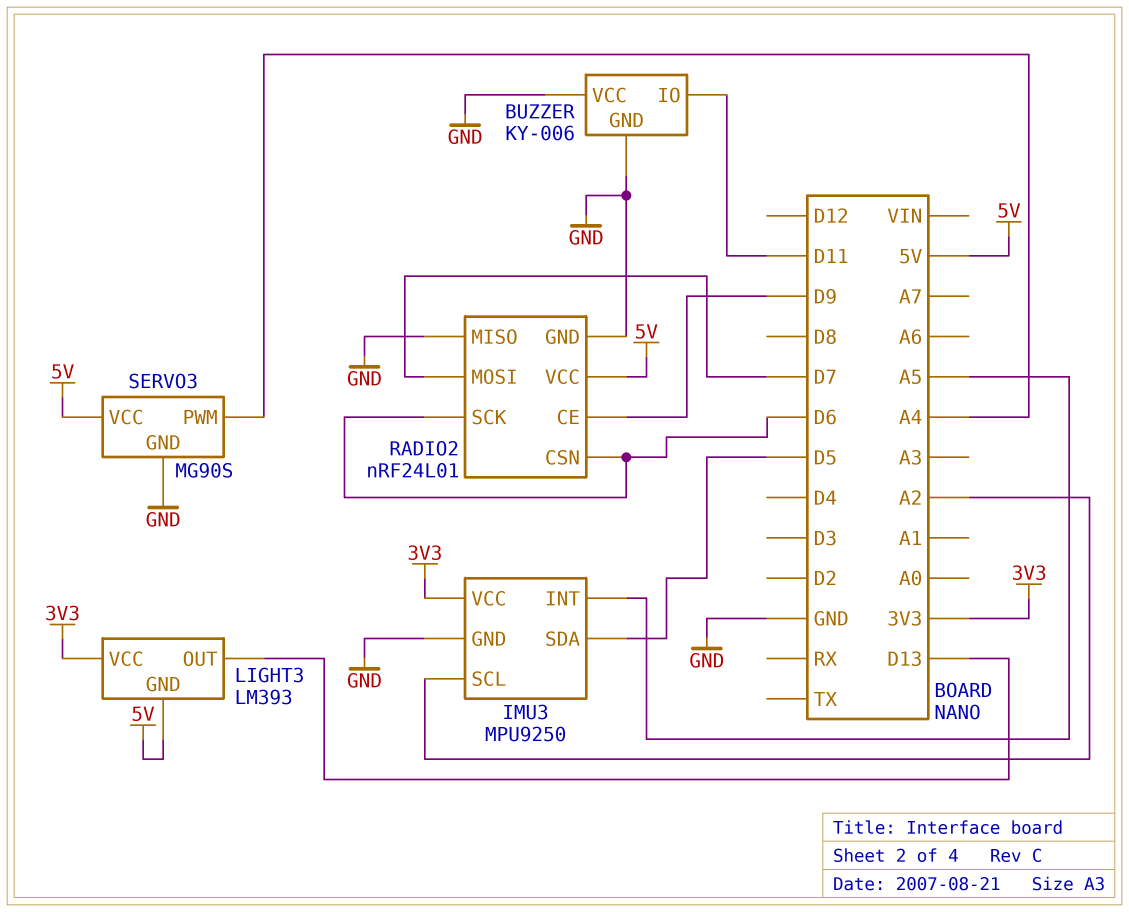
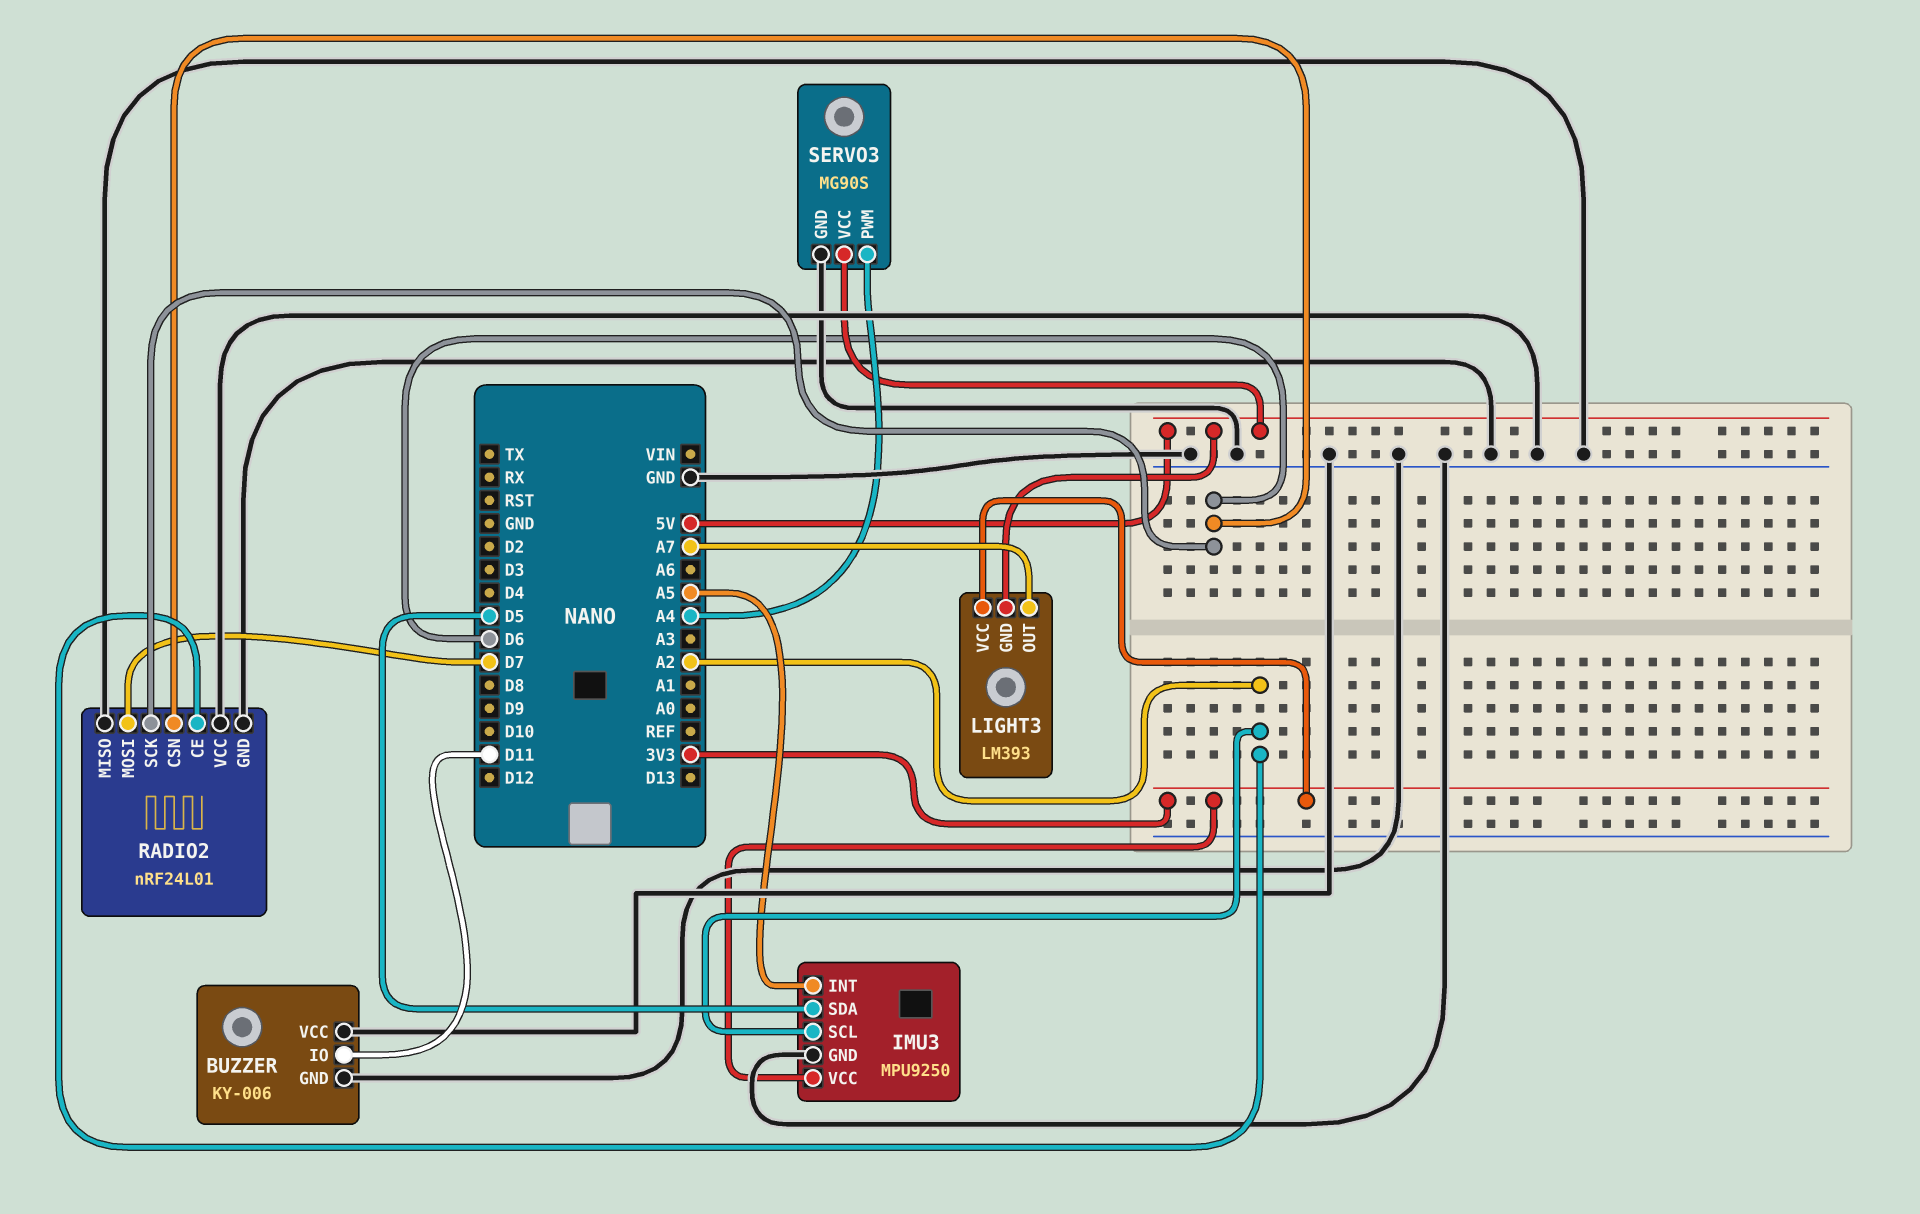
LIGHT3 pin OUT: D13 -> A7
RADIO2 pin CE: D9 -> A2
RADIO2 pin VCC: 5V -> GND

